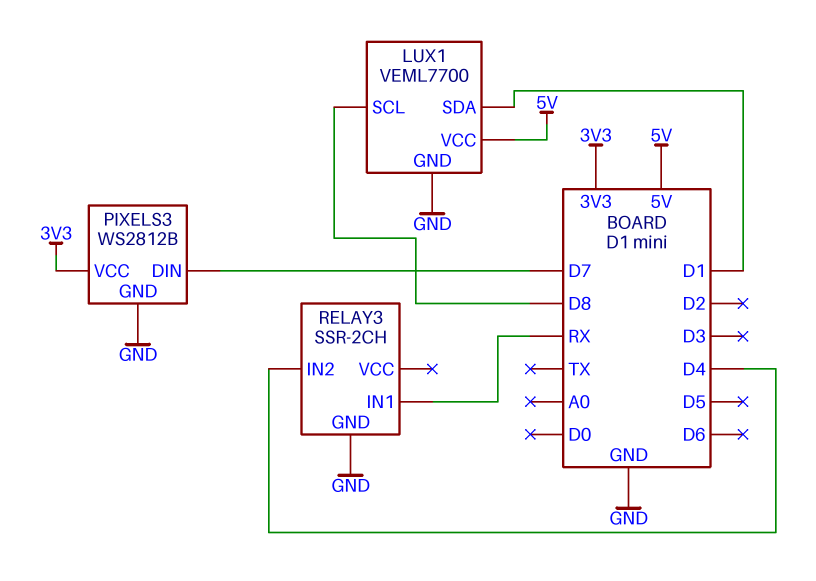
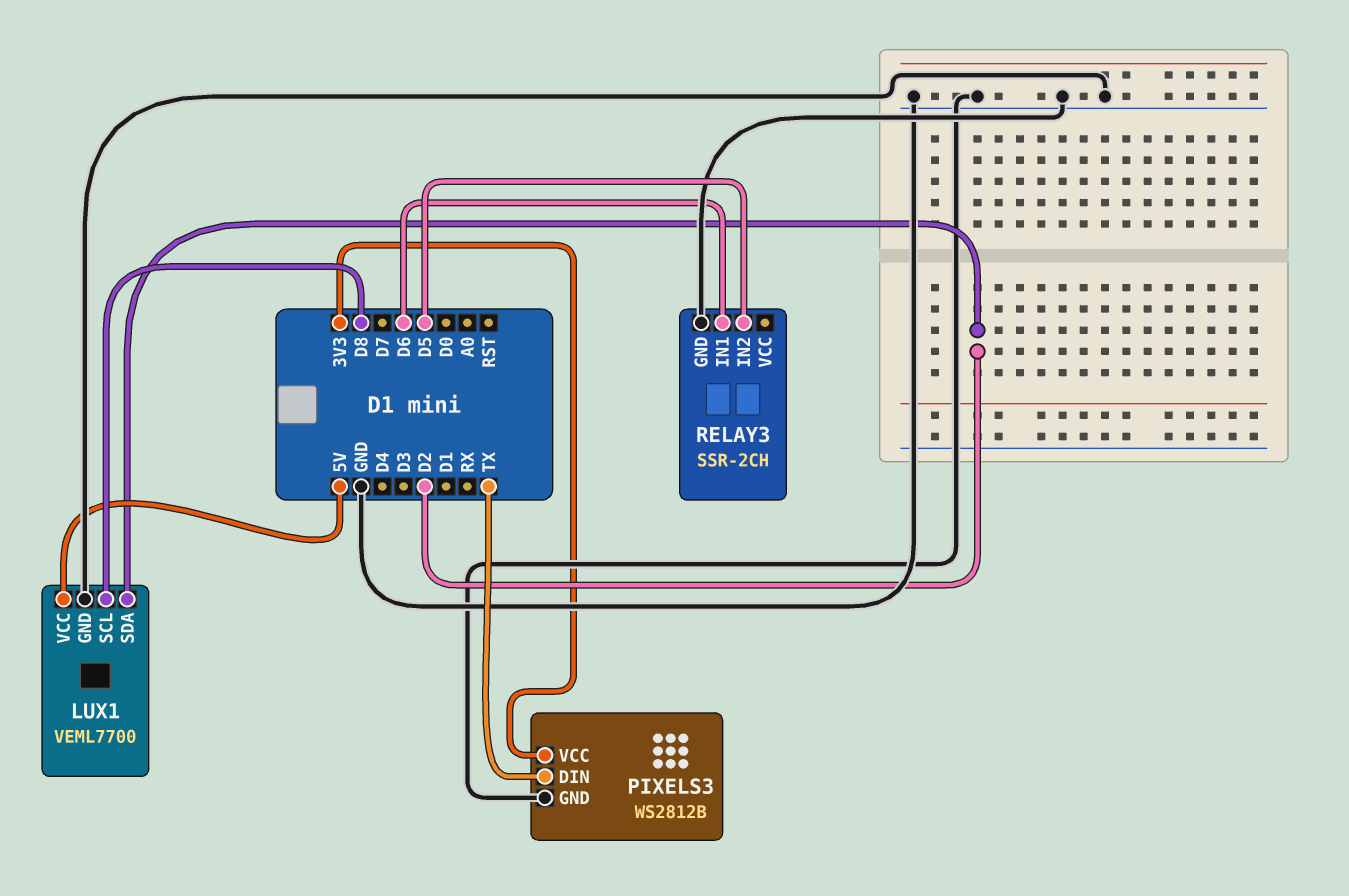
LUX1 pin SDA: D1 -> D2
PIXELS3 pin DIN: D7 -> TX
RELAY3 pin IN1: RX -> D6
RELAY3 pin IN2: D4 -> D5

